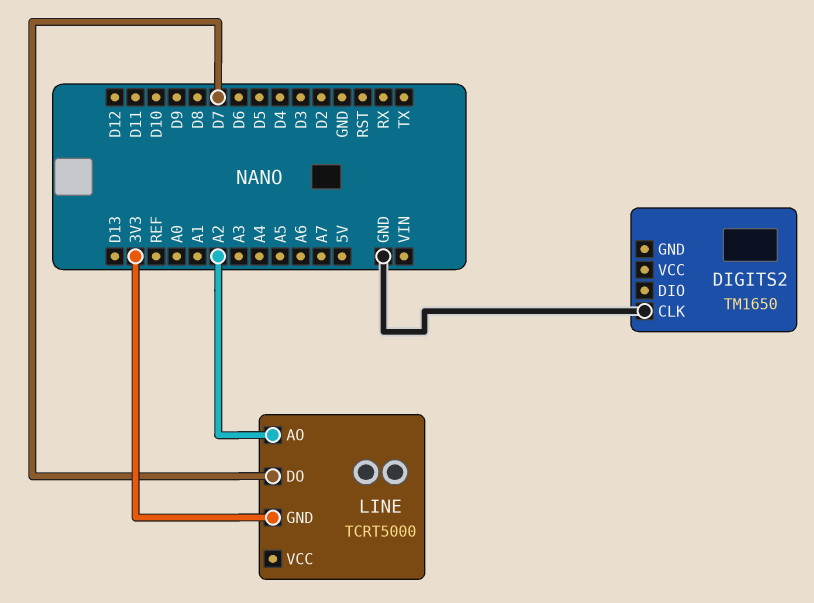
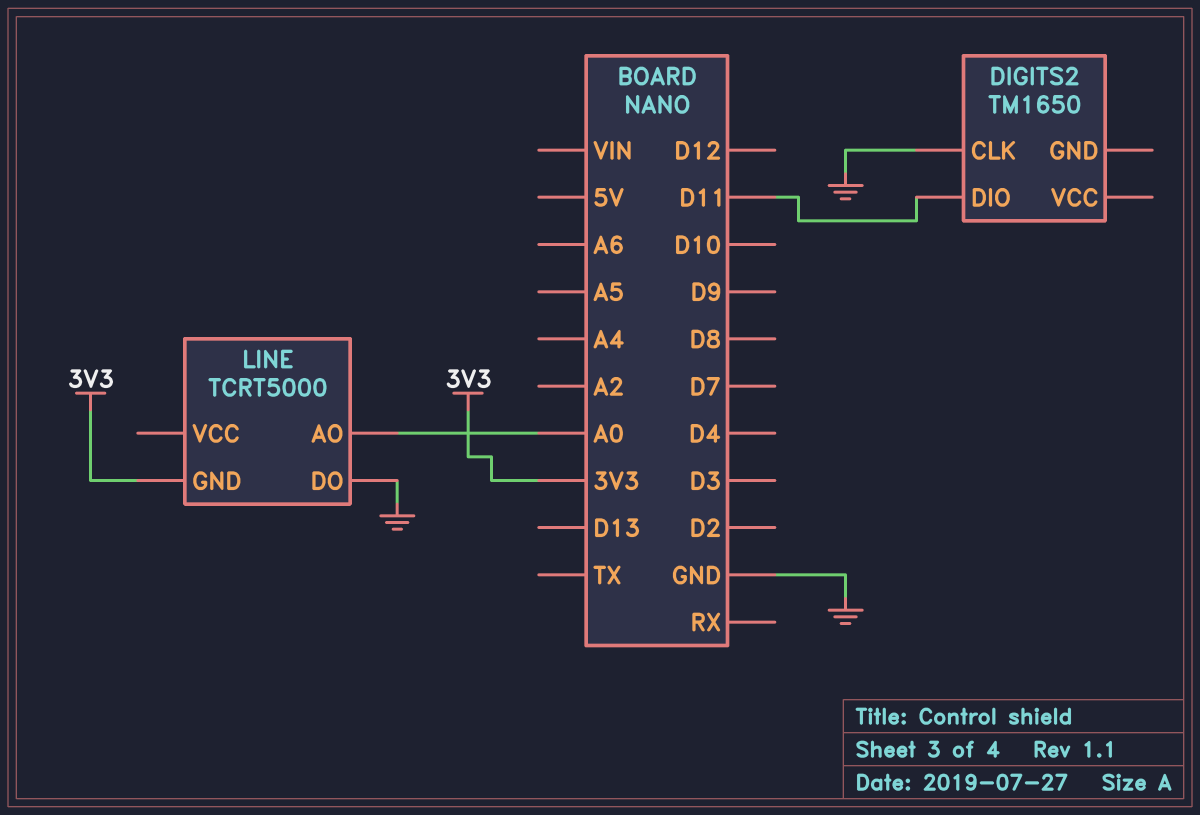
DIGITS2 pin DIO: none -> D11
LINE pin AO: A2 -> A0
LINE pin DO: D7 -> GND

